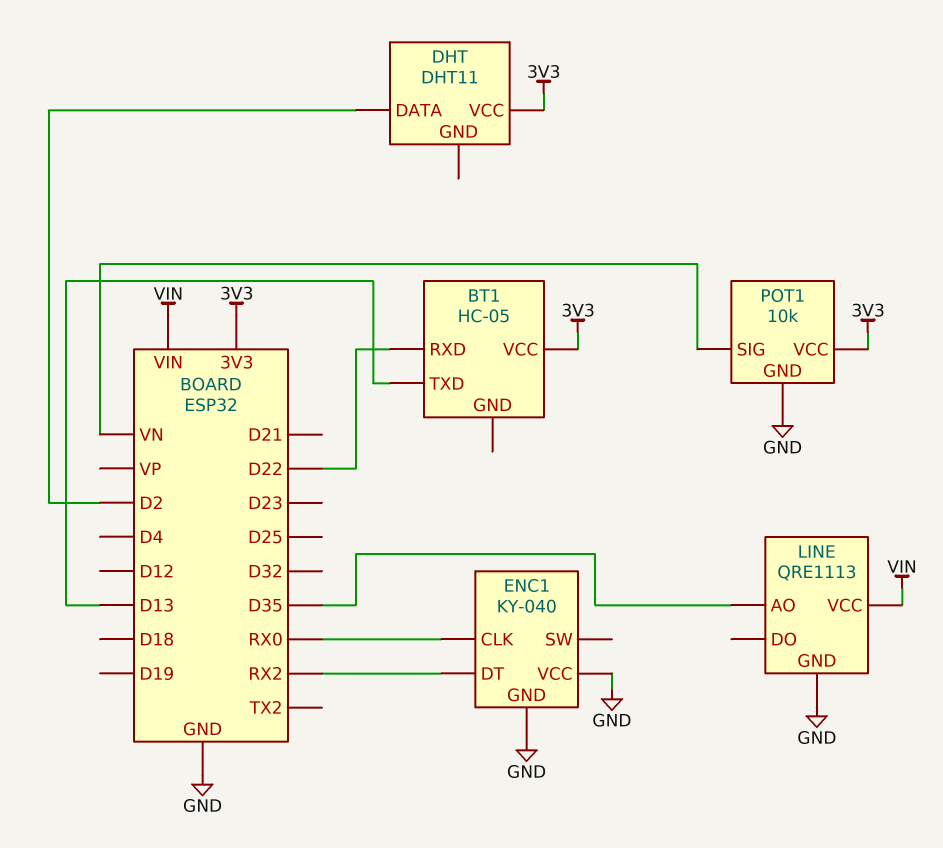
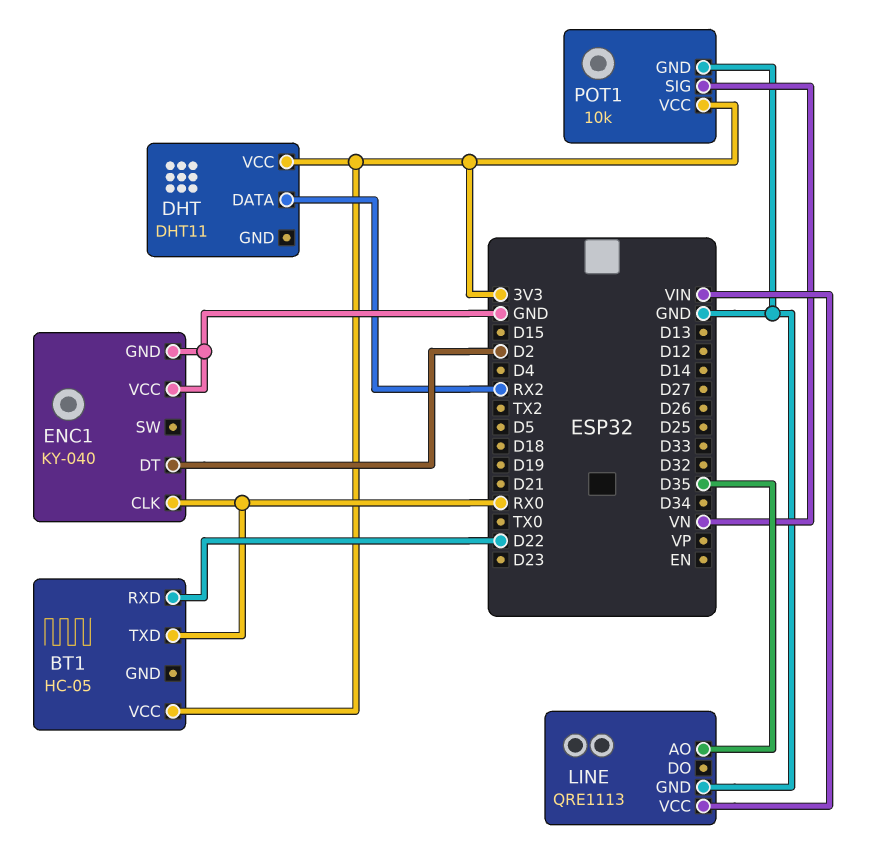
BT1 pin TXD: D13 -> RX0
DHT pin DATA: D2 -> RX2
ENC1 pin DT: RX2 -> D2

